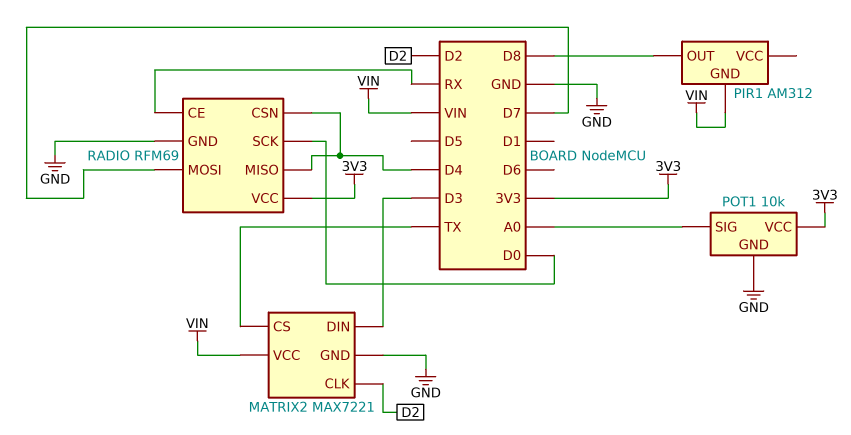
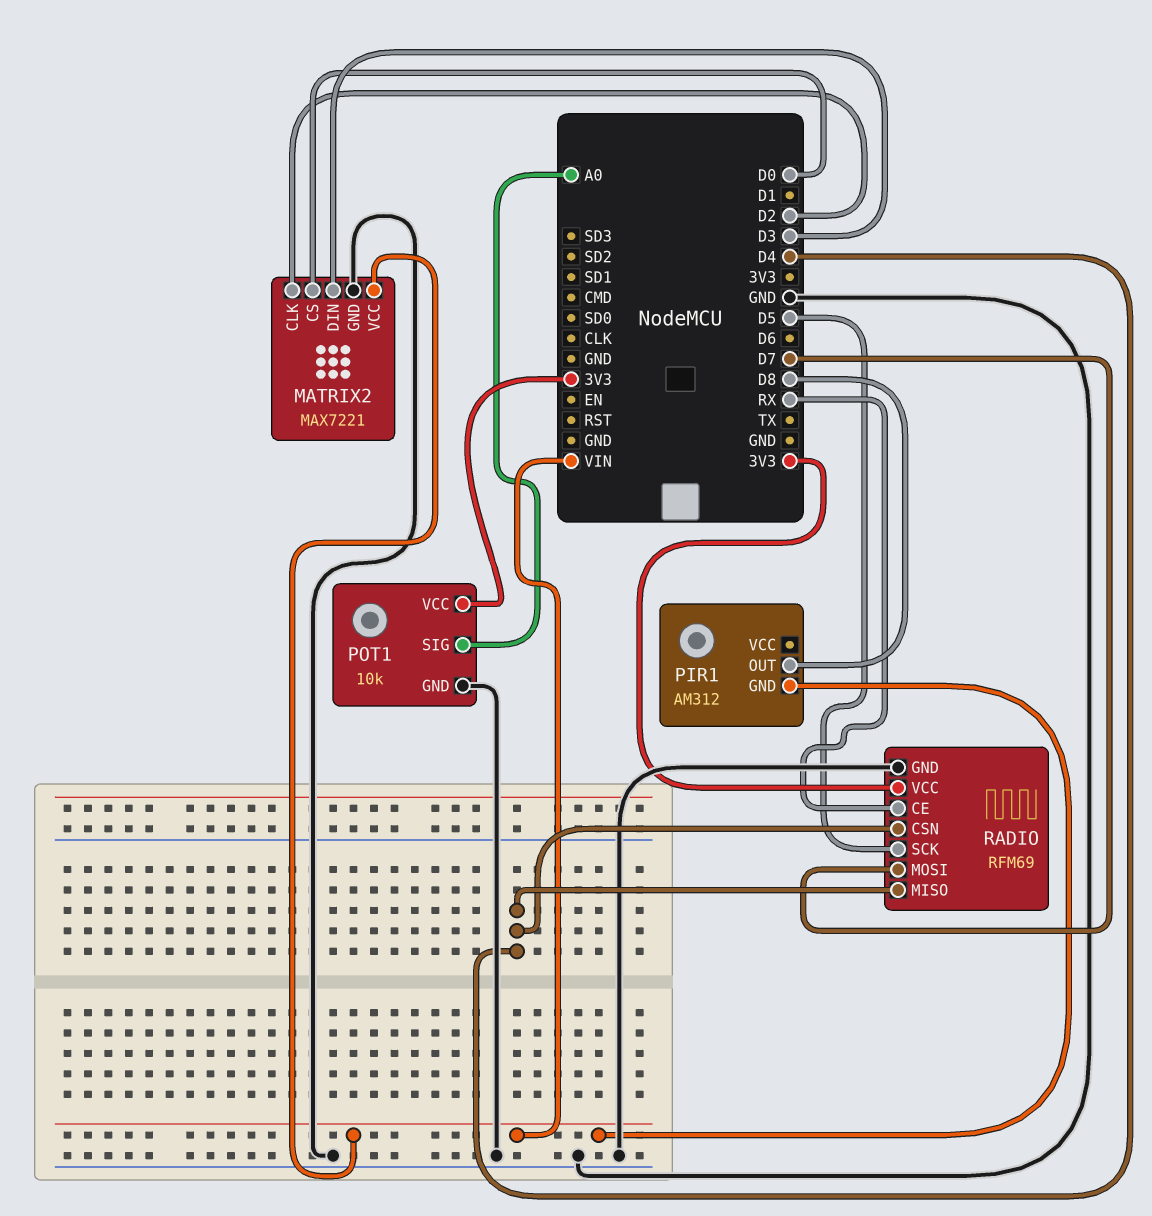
MATRIX2 pin CS: TX -> D0
RADIO pin SCK: D0 -> D5

